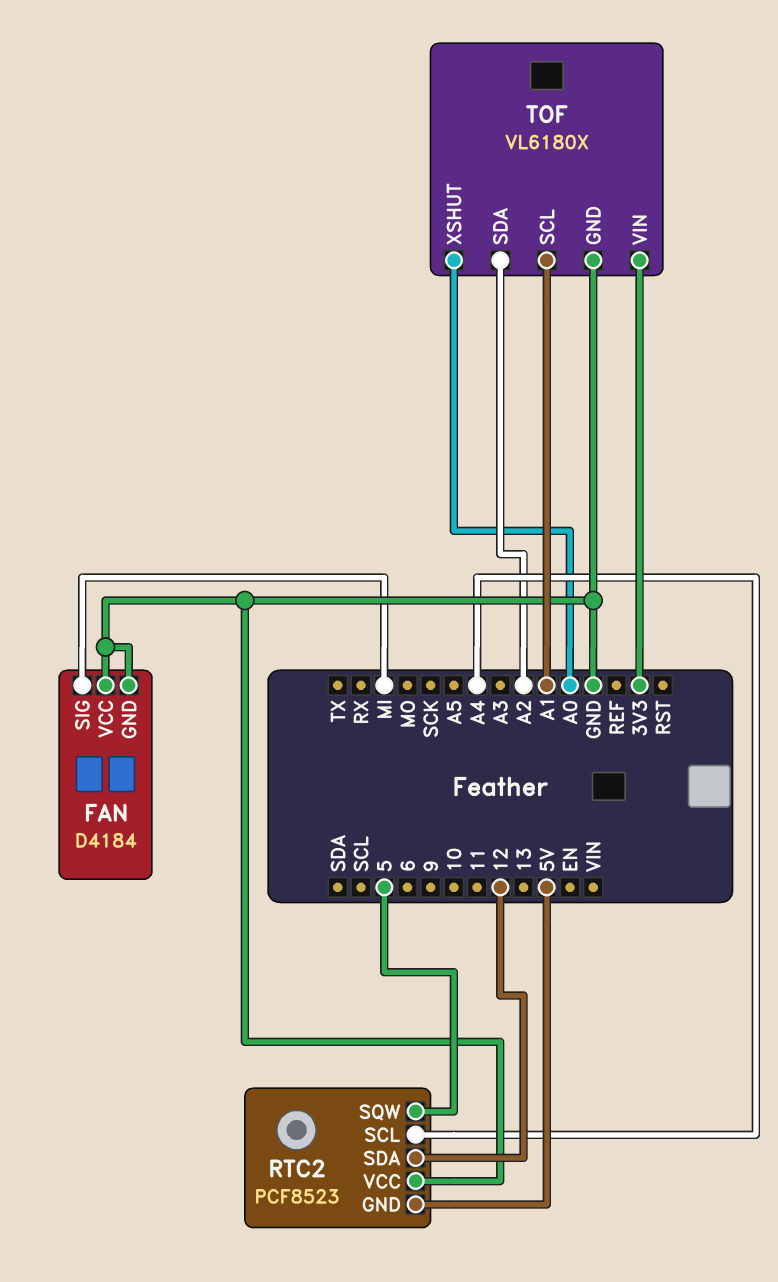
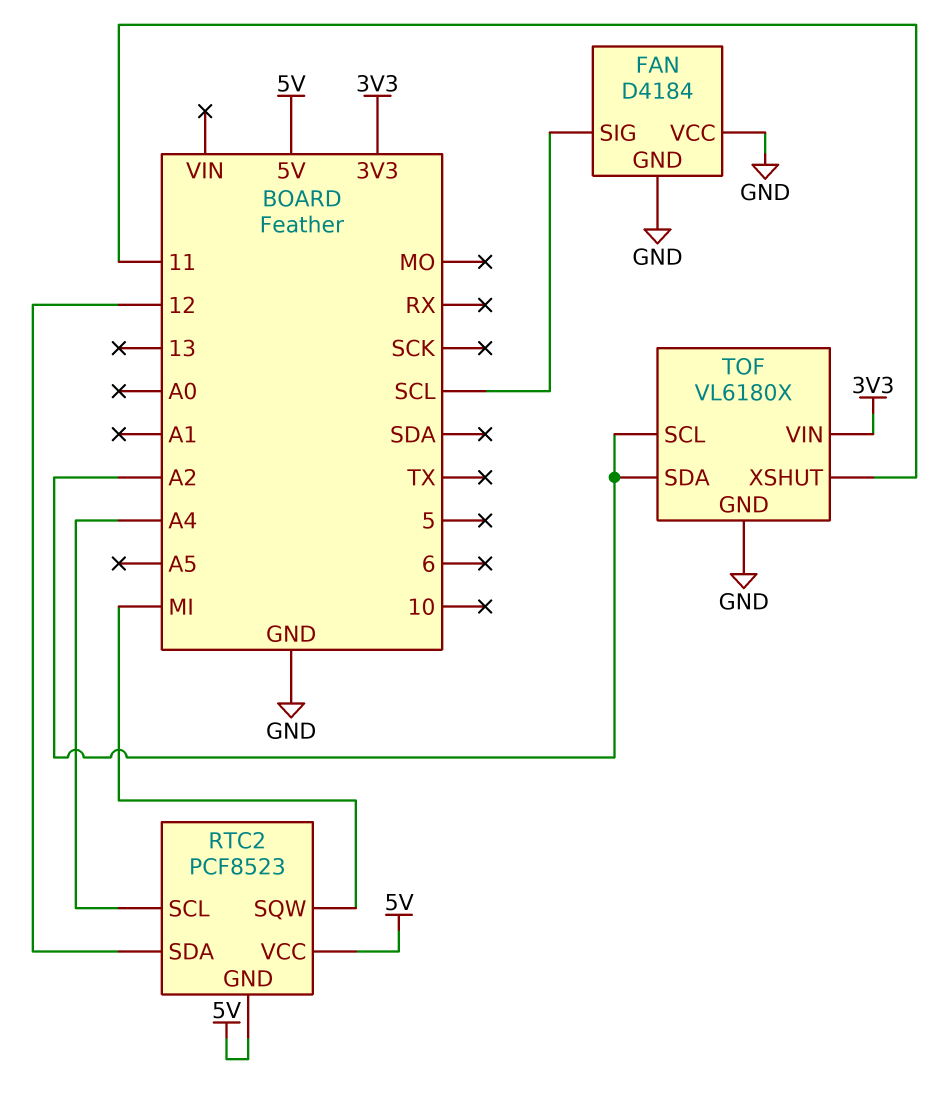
FAN pin SIG: MI -> SCL
RTC2 pin SQW: 5 -> MI
RTC2 pin VCC: GND -> 5V
TOF pin SCL: A1 -> A2
TOF pin XSHUT: A0 -> 11

